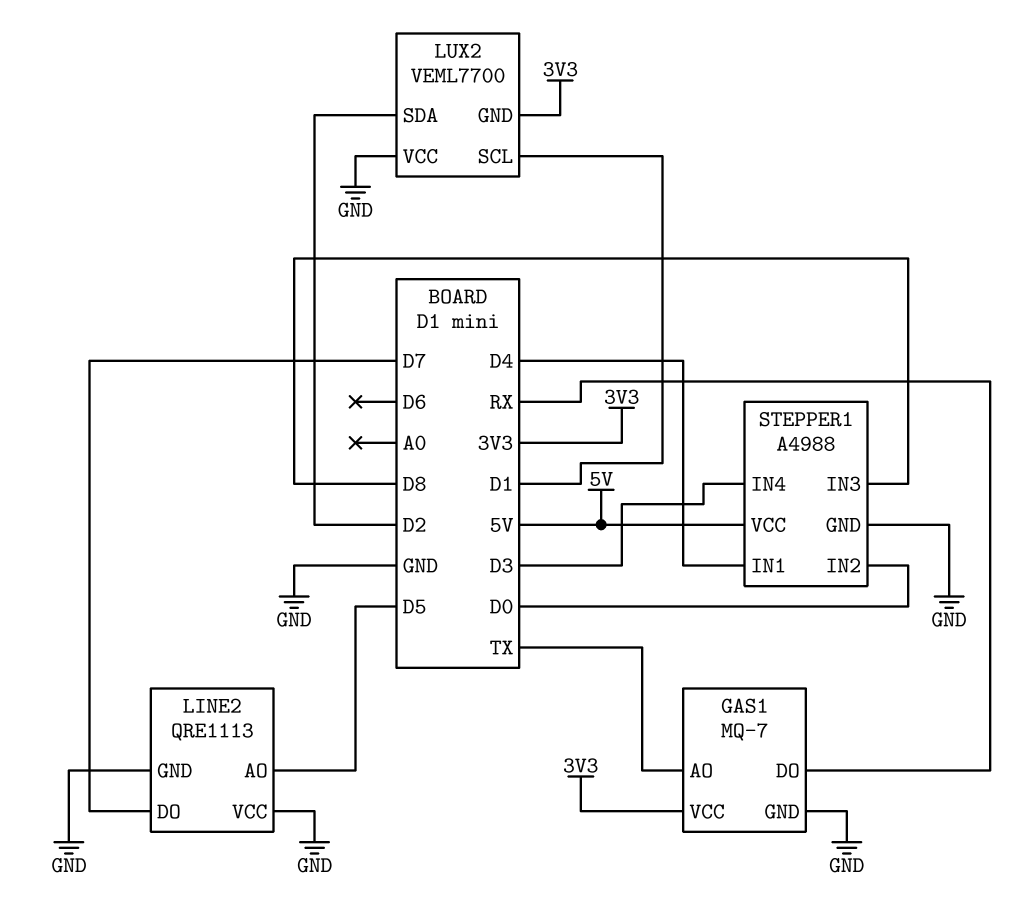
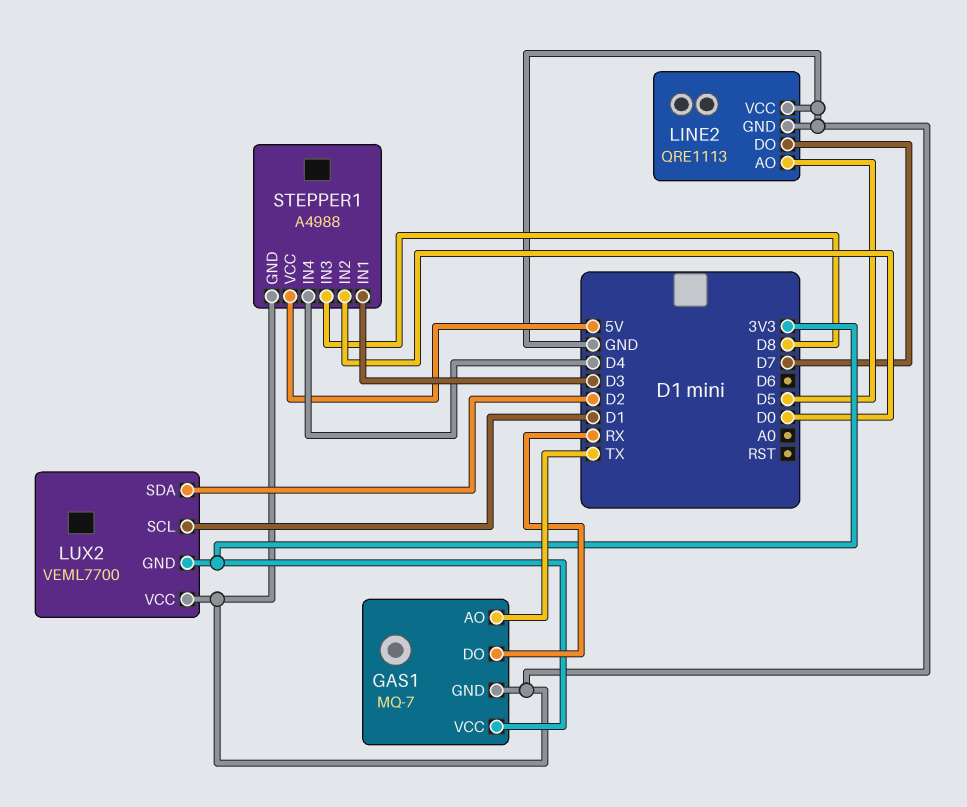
STEPPER1 pin IN1: D4 -> D3
STEPPER1 pin IN4: D3 -> D4

